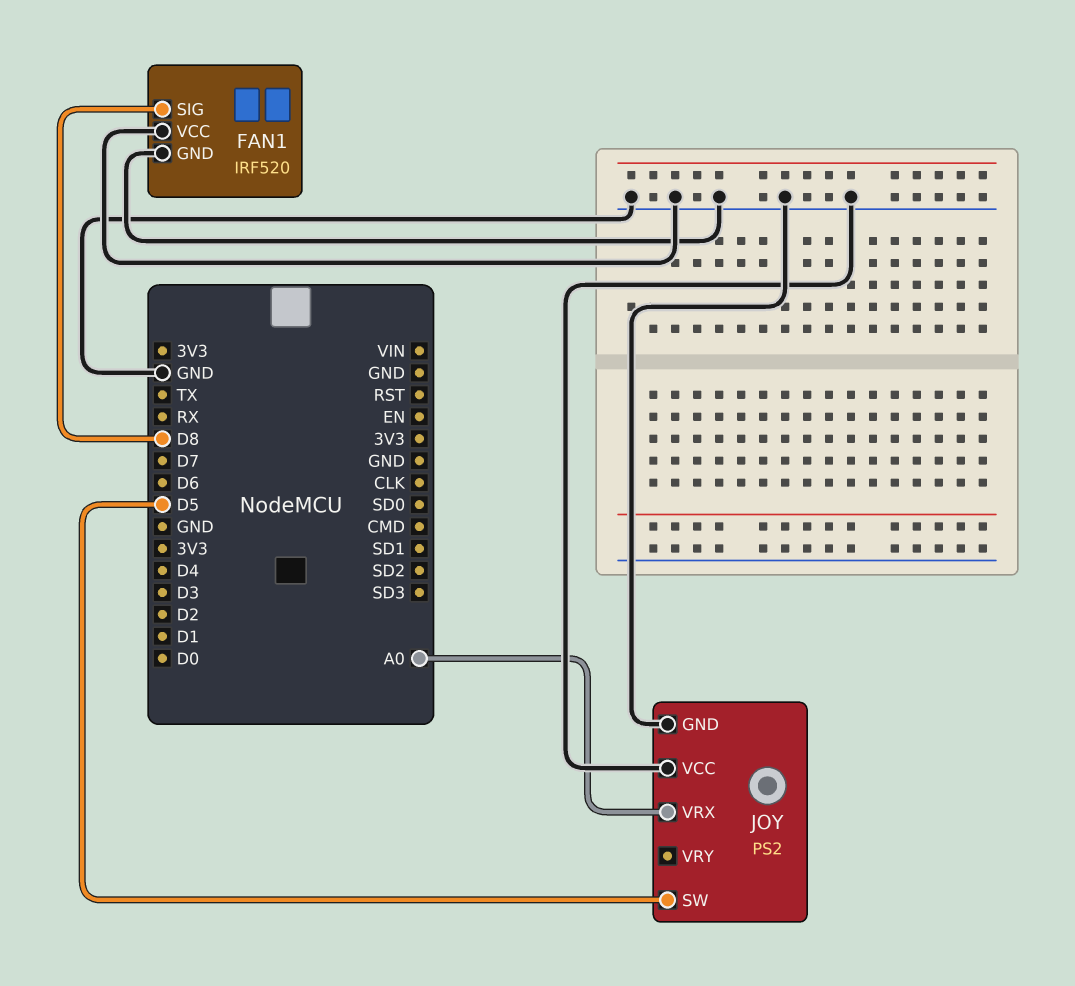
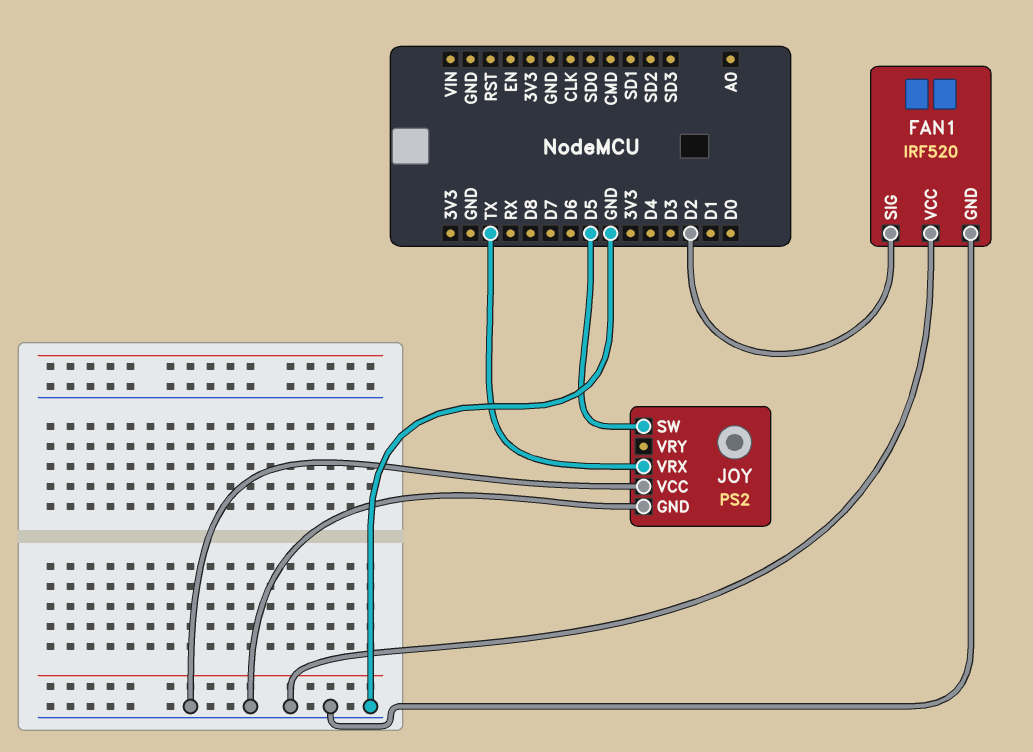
FAN1 pin SIG: D8 -> D2
JOY pin VRX: A0 -> TX

